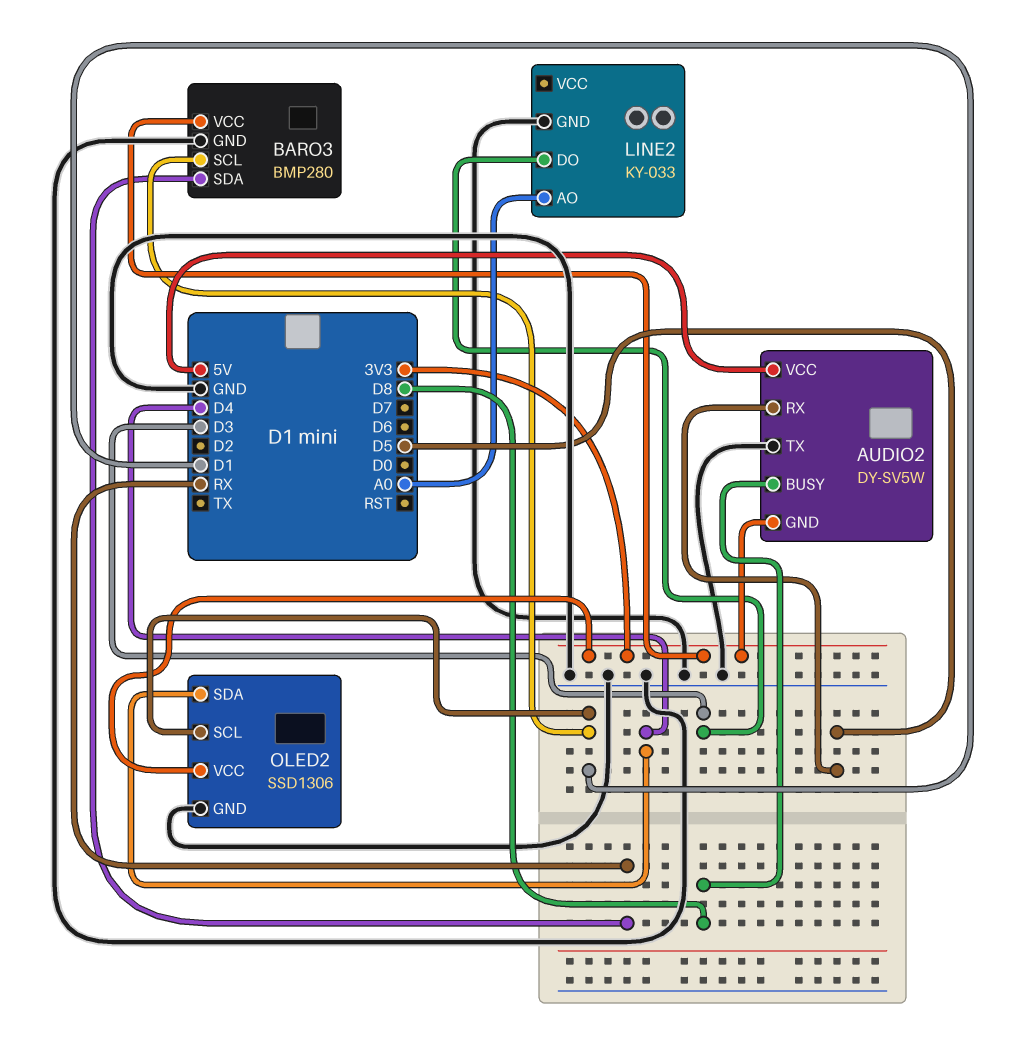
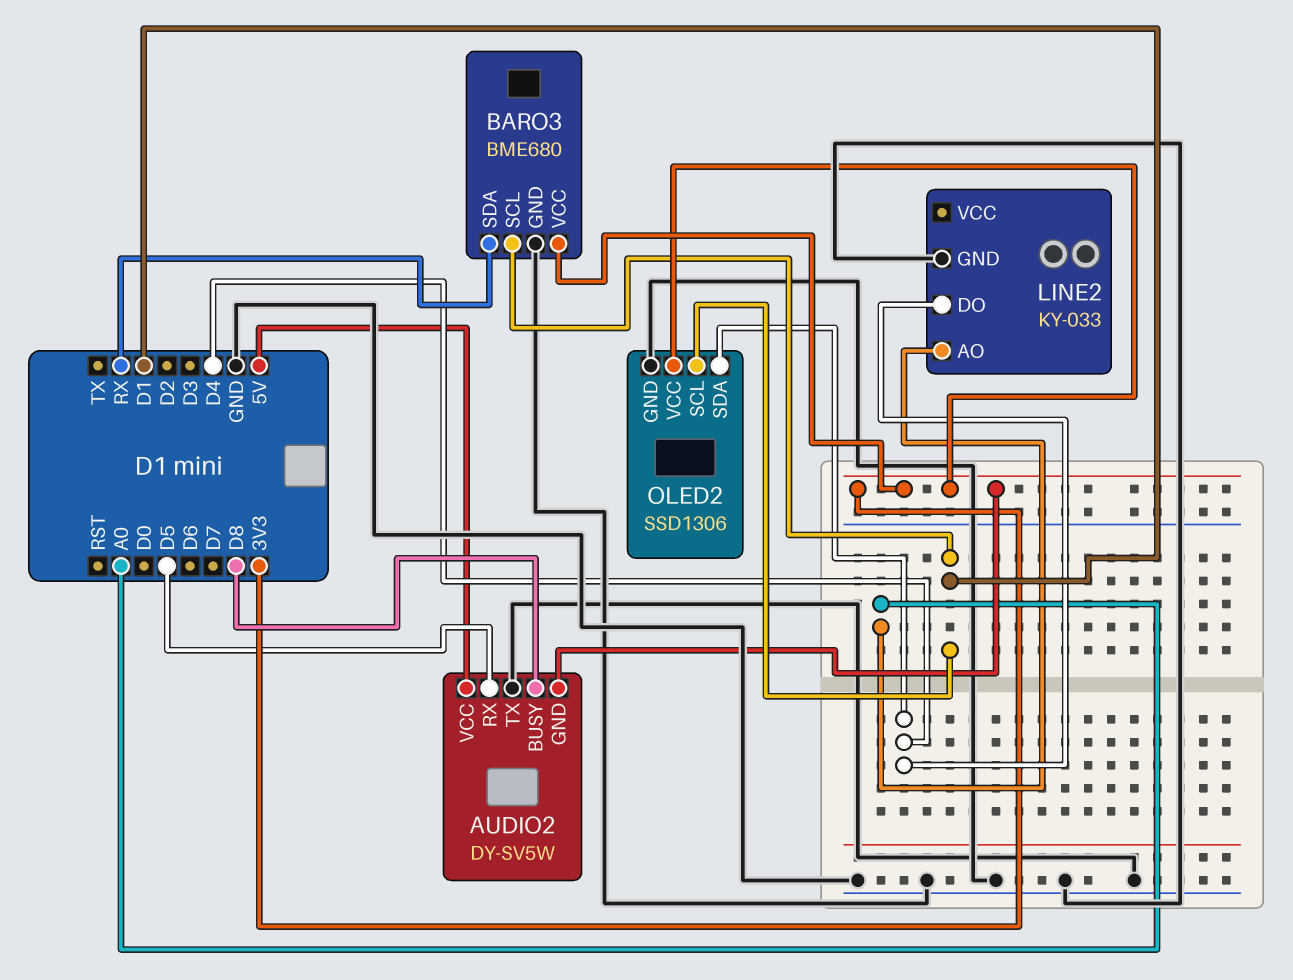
BARO3: BMP280 -> BME680
LINE2 pin DO: D3 -> D4

